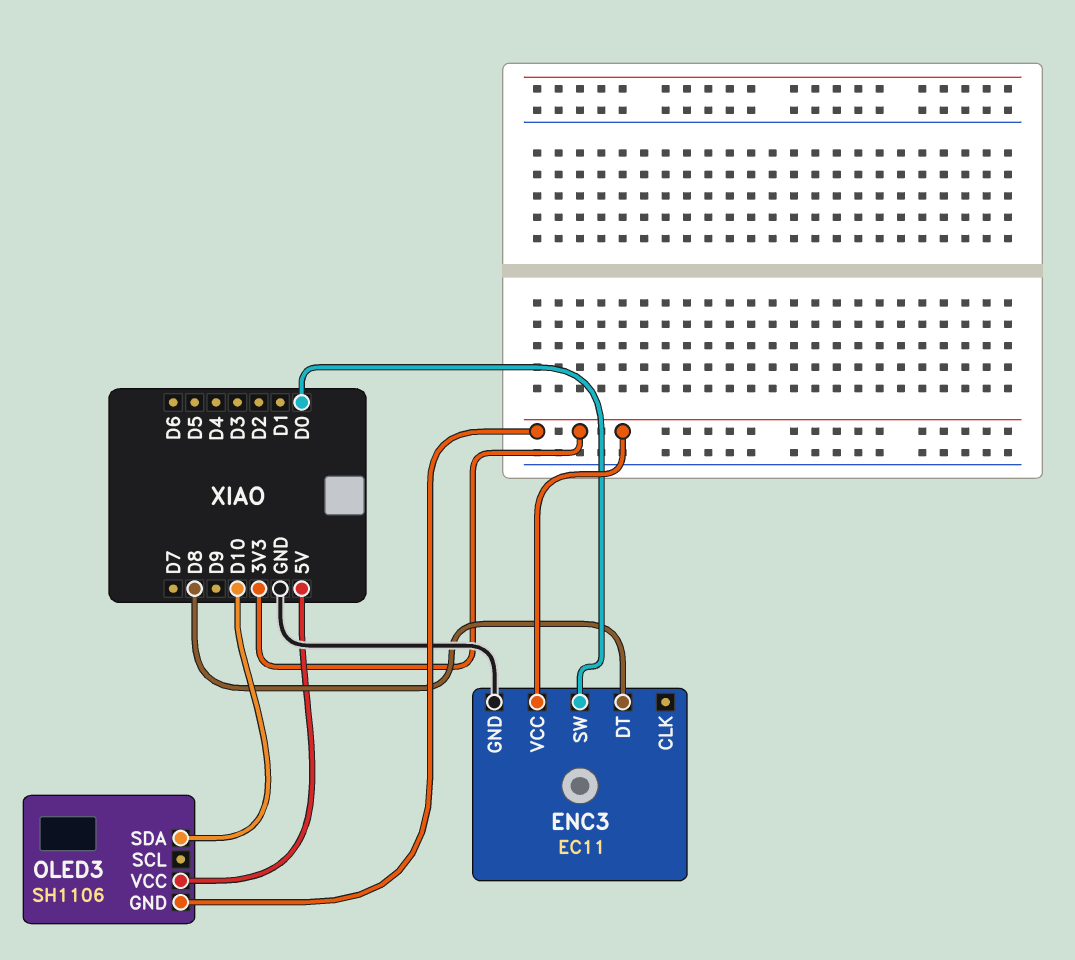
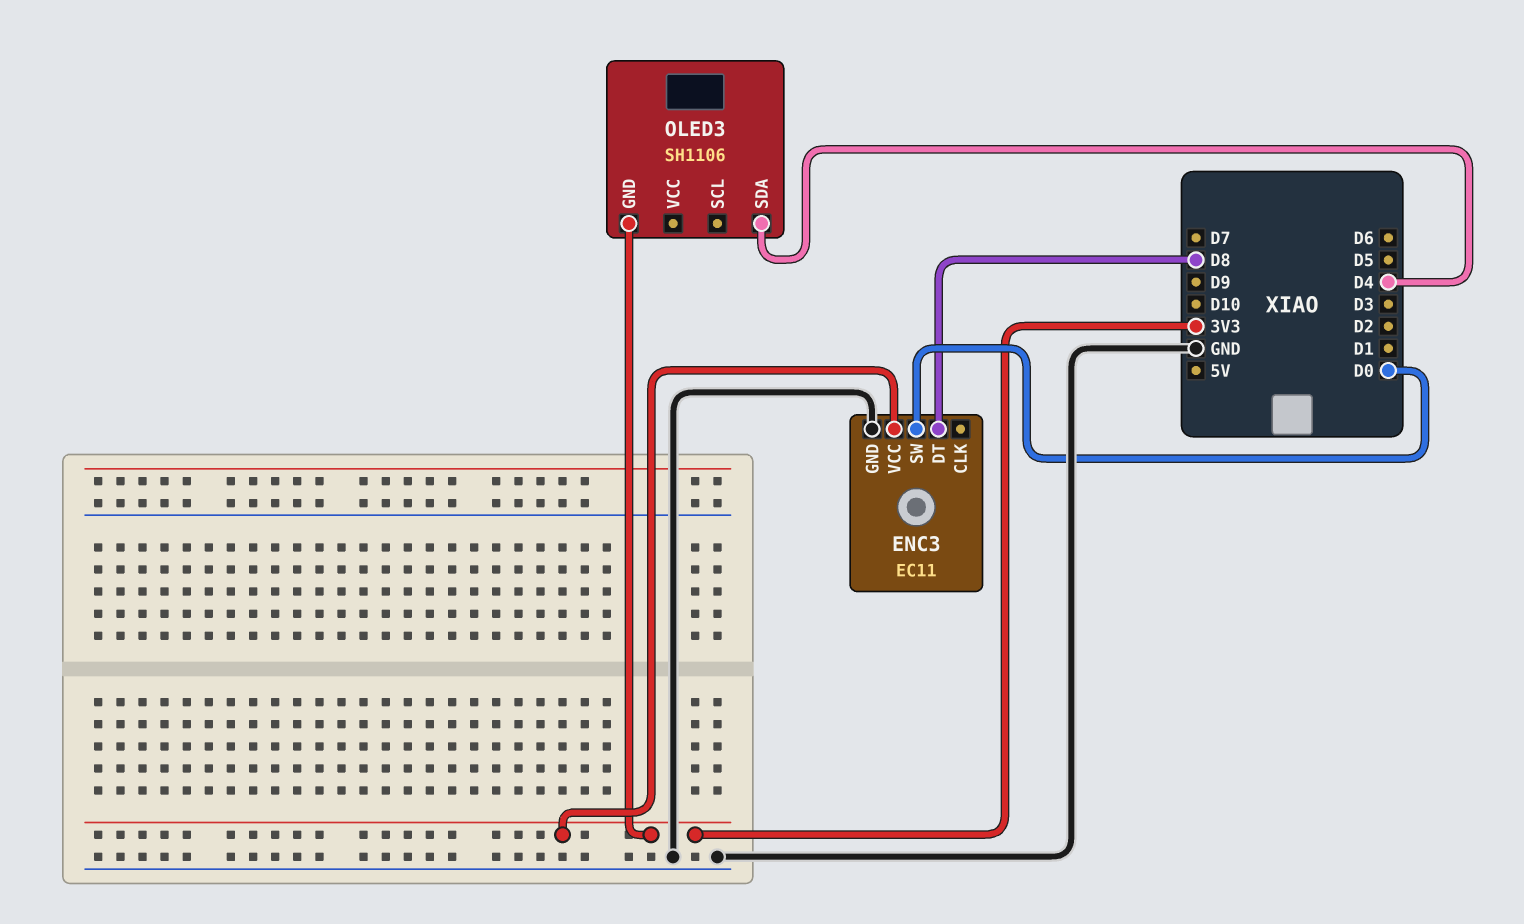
OLED3 pin SDA: D10 -> D4
OLED3 pin VCC: 5V -> none

